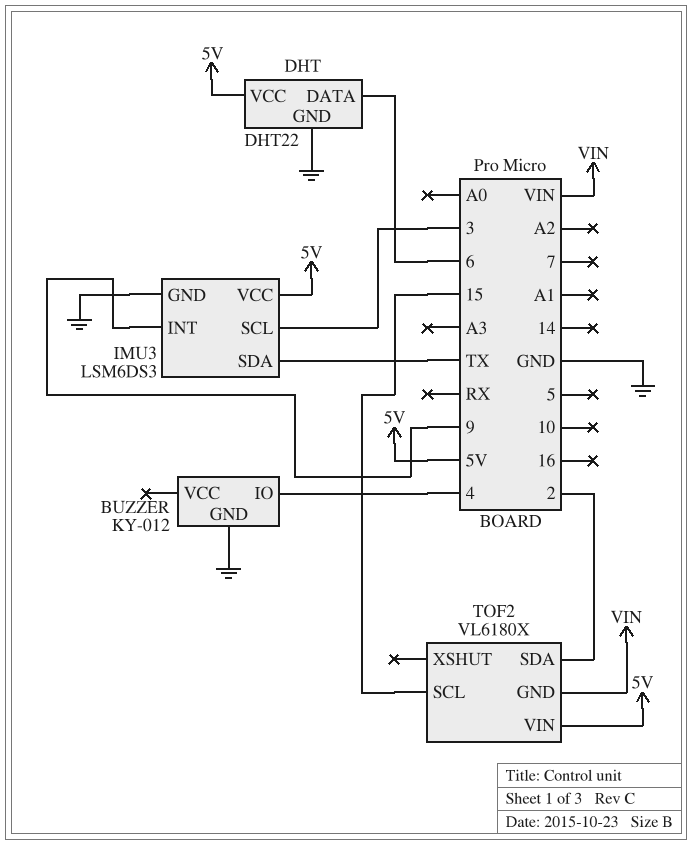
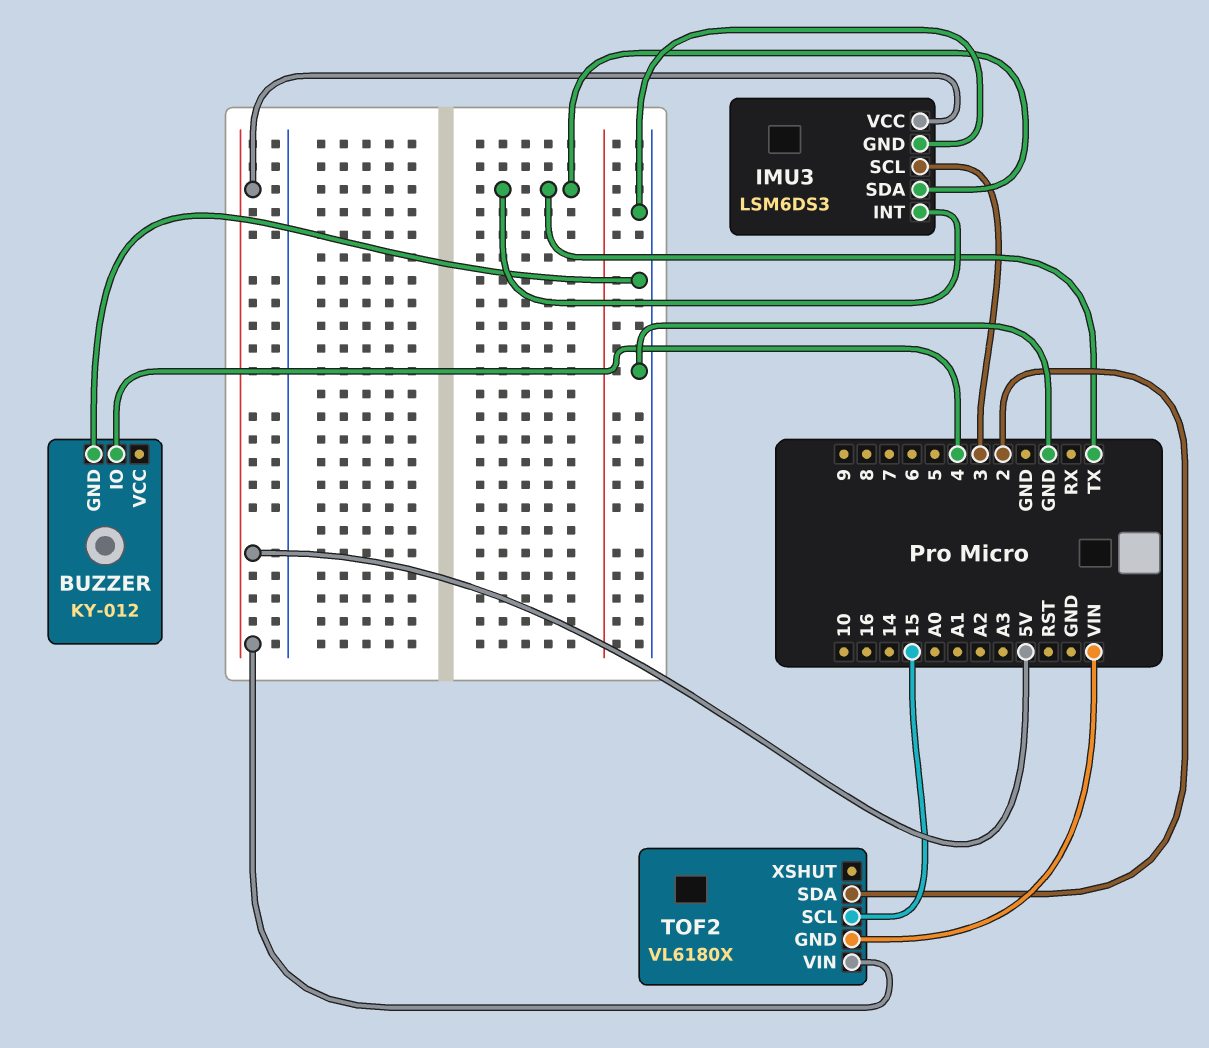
DHT: DHT22 -> none
DHT pin DATA: 6 -> none
DHT pin GND: GND -> none
DHT pin VCC: 5V -> none
IMU3 pin INT: 9 -> TX

